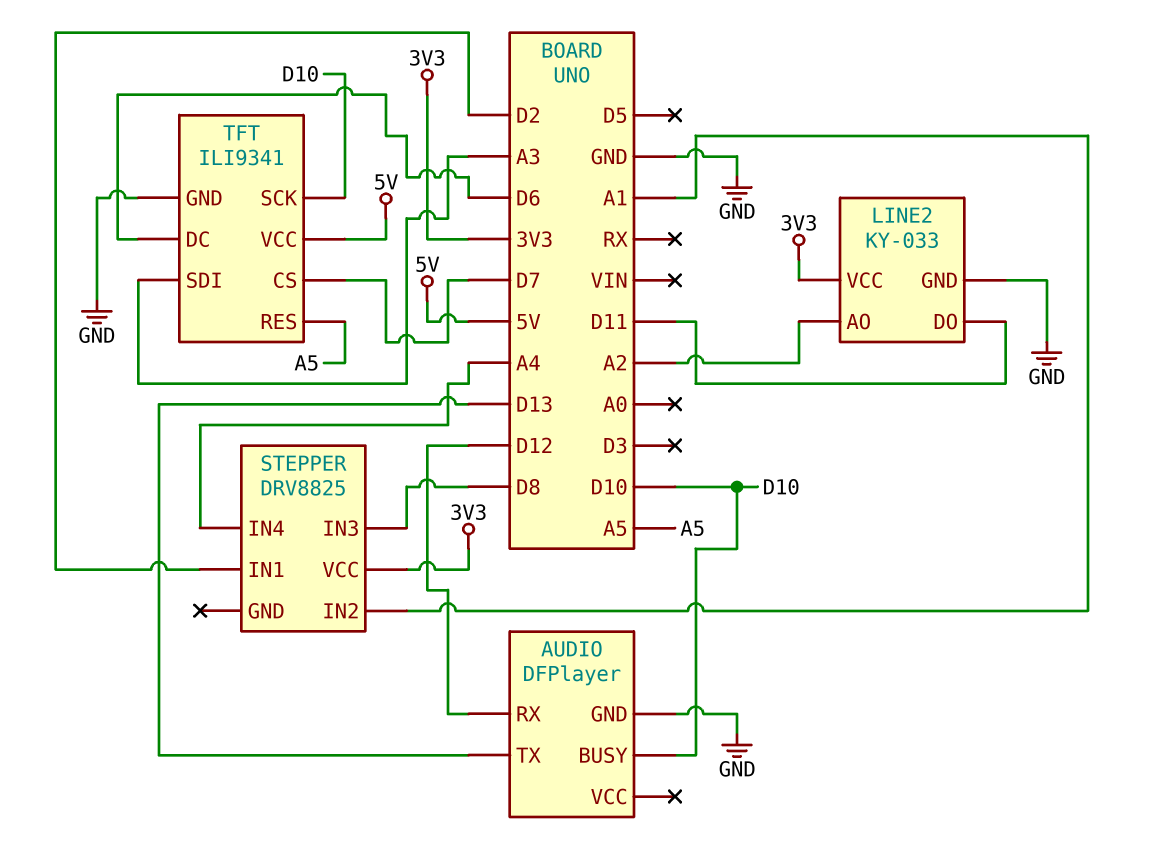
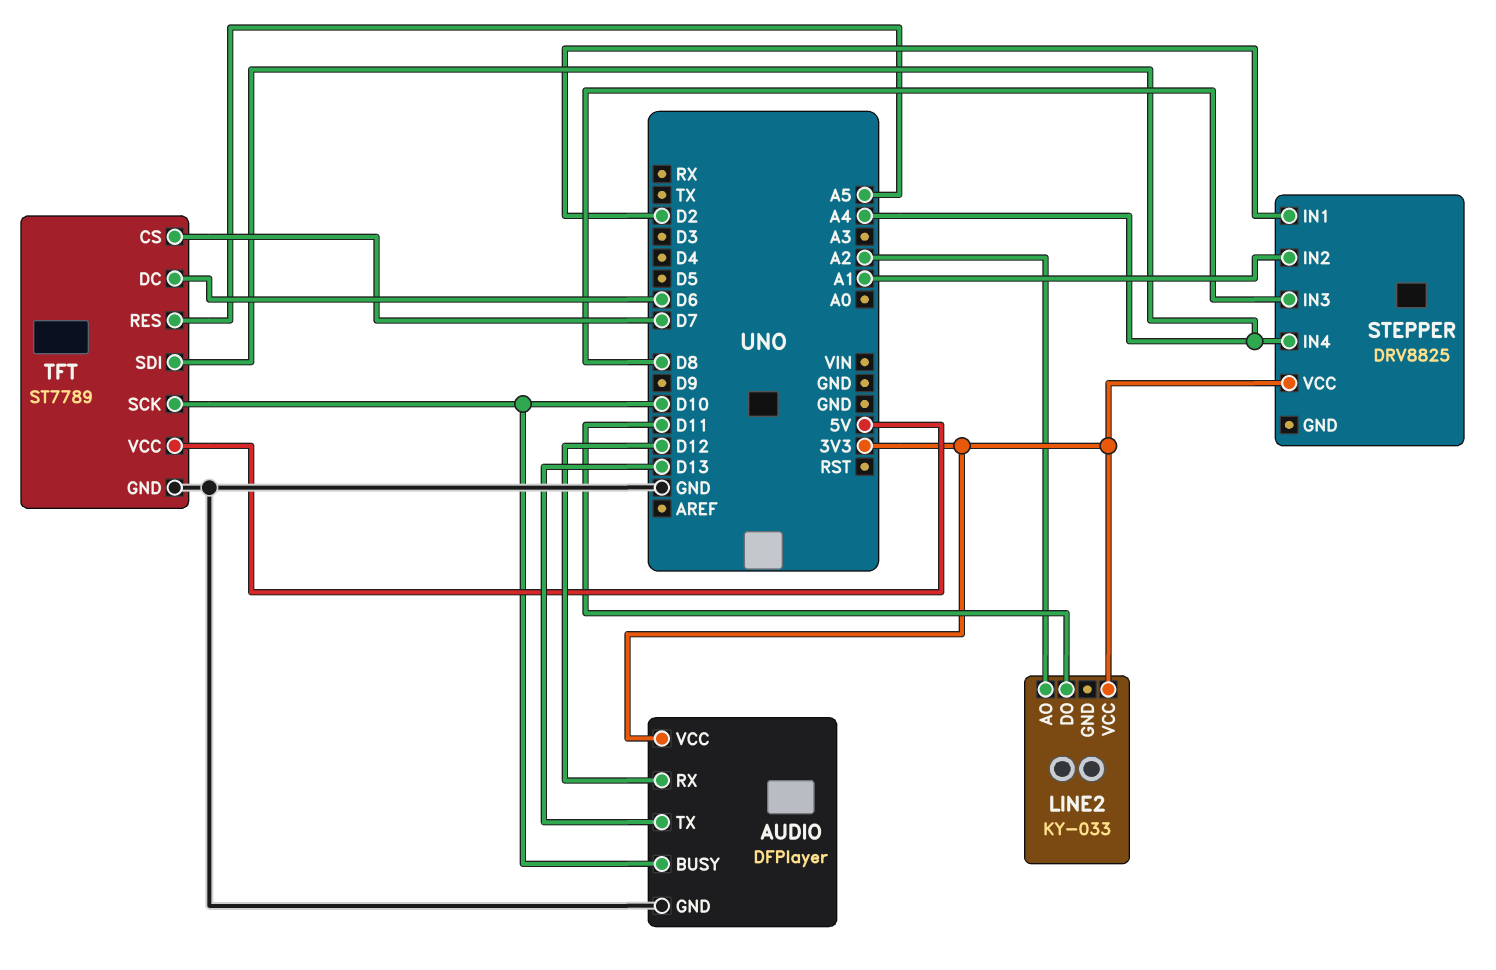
AUDIO pin VCC: none -> 3V3
LINE2 pin GND: GND -> none
TFT: ILI9341 -> ST7789
TFT pin SDI: A3 -> A4

